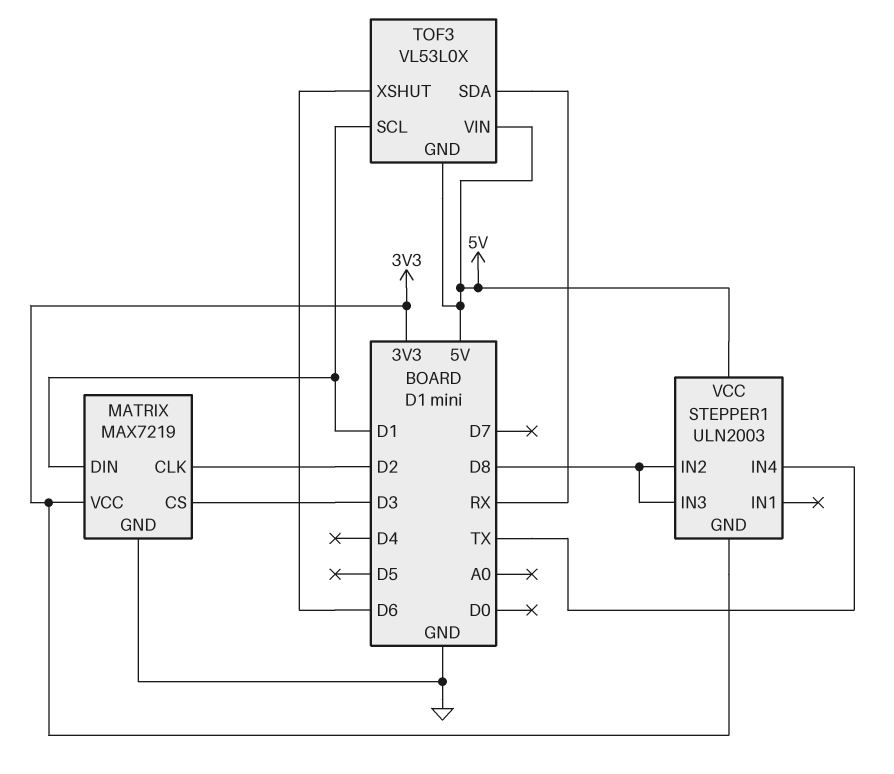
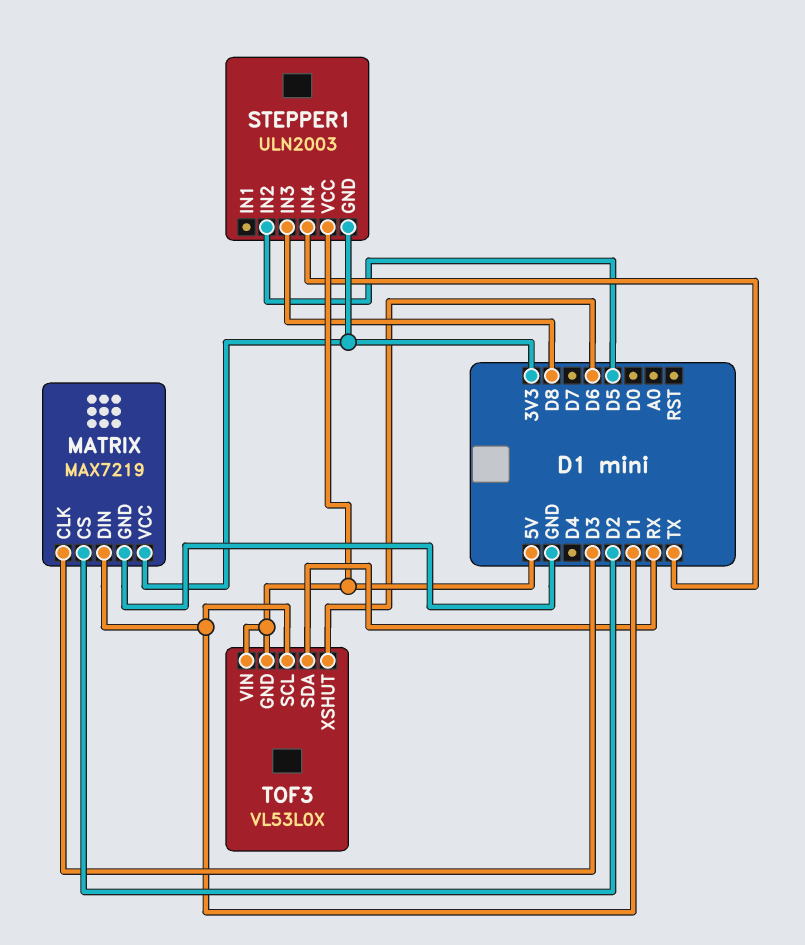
MATRIX pin CLK: D2 -> D3
MATRIX pin CS: D3 -> D2
STEPPER1 pin IN2: D8 -> D5

